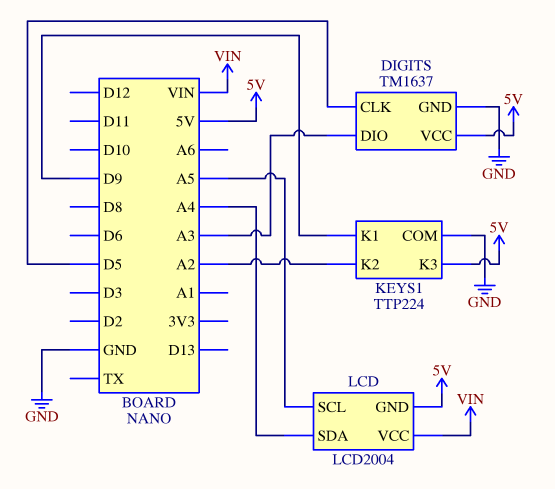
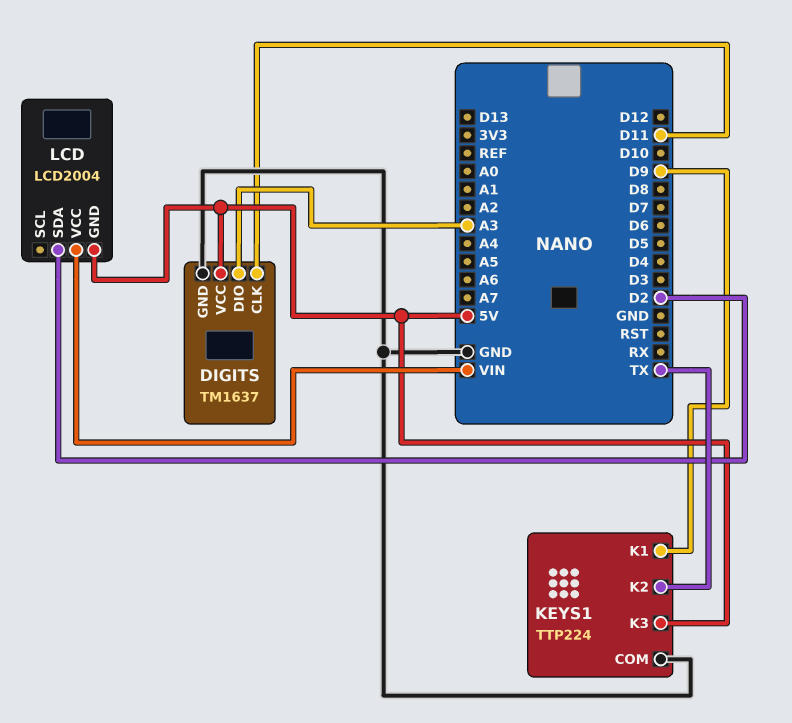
DIGITS pin CLK: D5 -> D11
KEYS1 pin K2: A2 -> TX
LCD pin SCL: A5 -> none
LCD pin SDA: A4 -> D2

